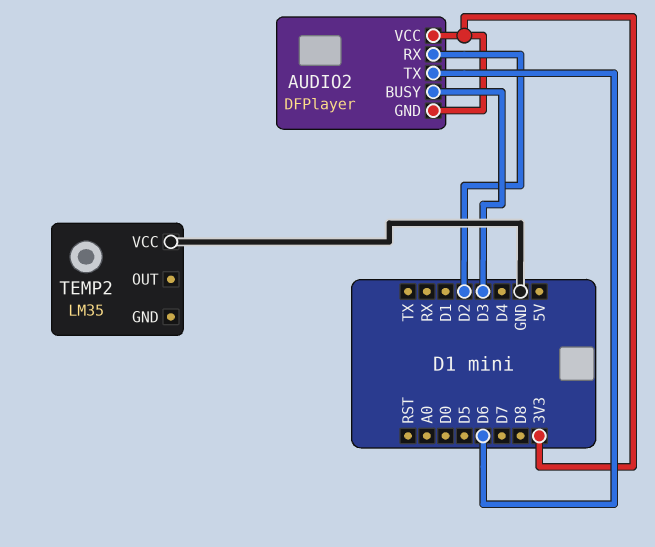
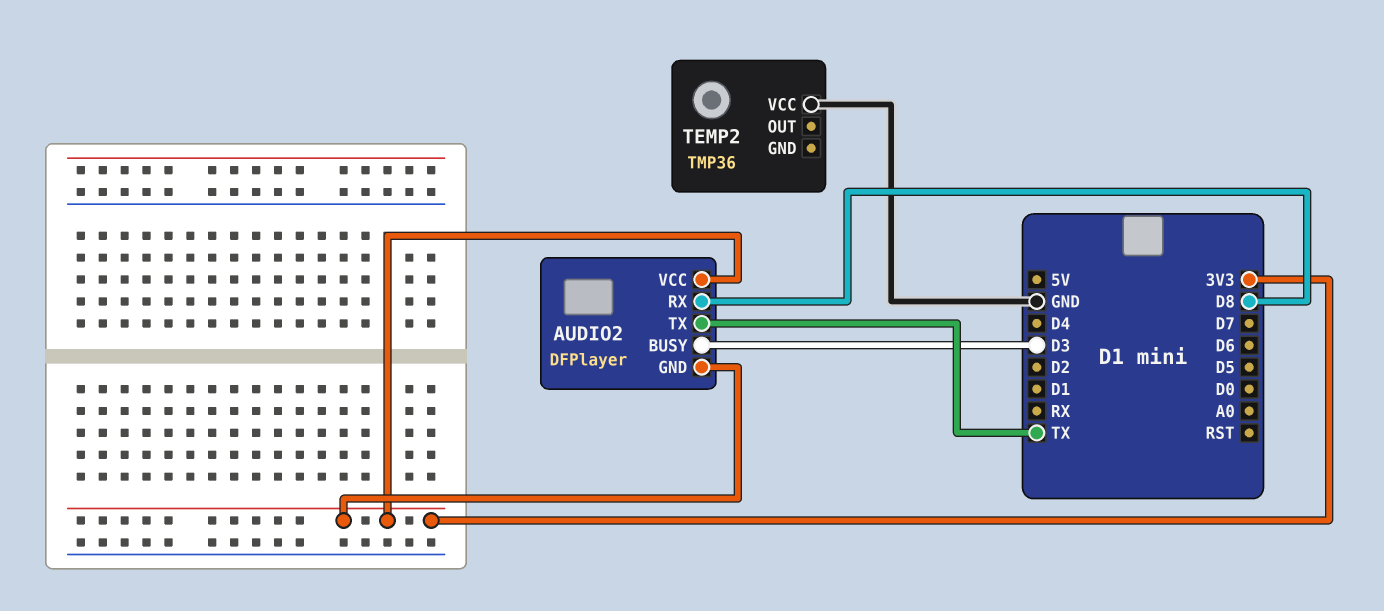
AUDIO2 pin RX: D2 -> D8
AUDIO2 pin TX: D6 -> TX
TEMP2: LM35 -> TMP36

